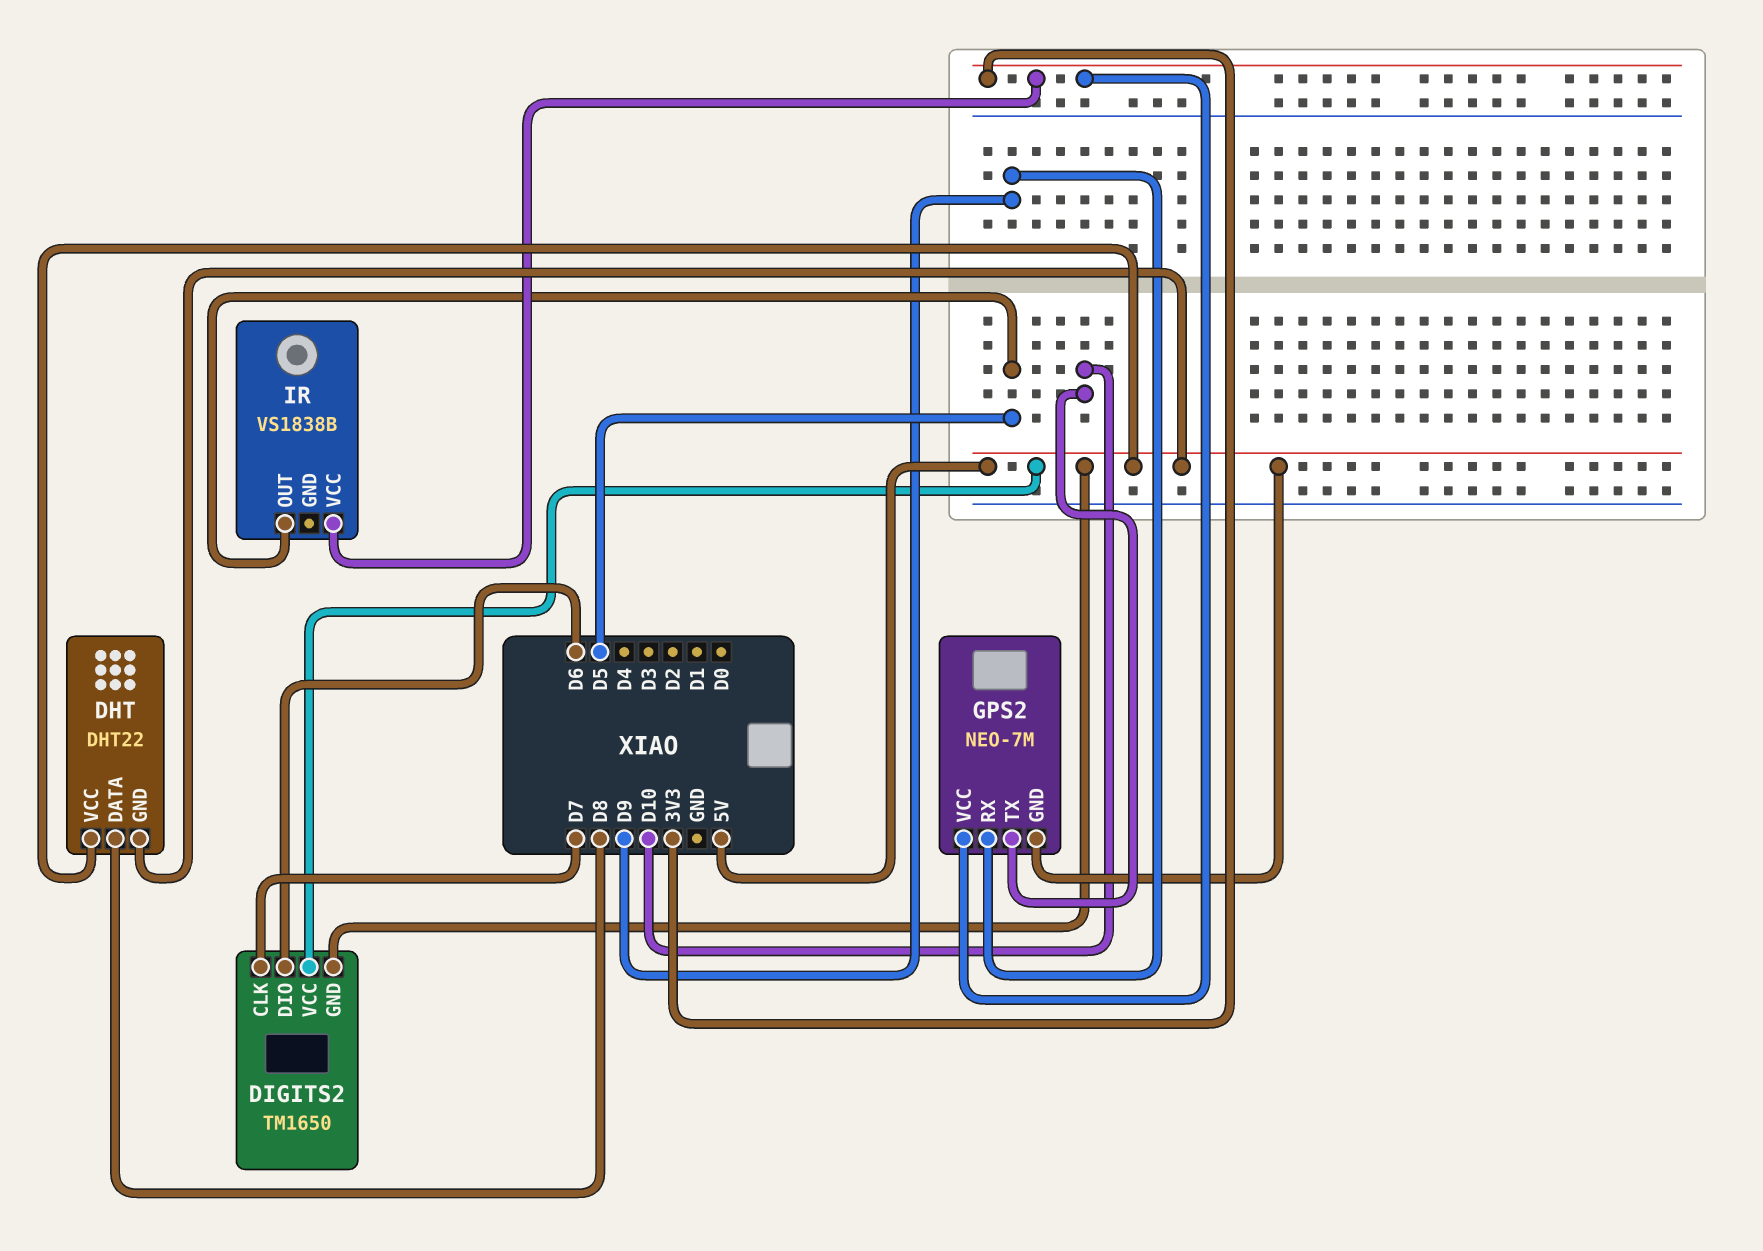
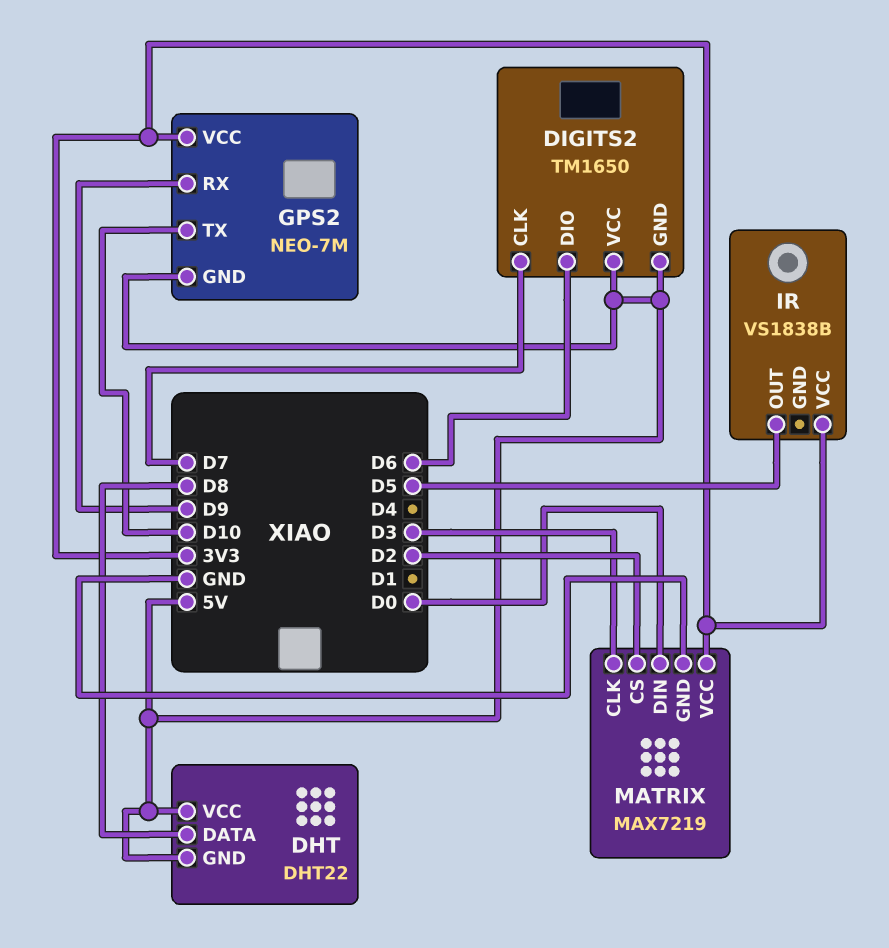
MATRIX: none -> MAX7219
MATRIX pin CLK: none -> D3
MATRIX pin CS: none -> D2
MATRIX pin DIN: none -> D0
MATRIX pin GND: none -> GND
MATRIX pin VCC: none -> 3V3

